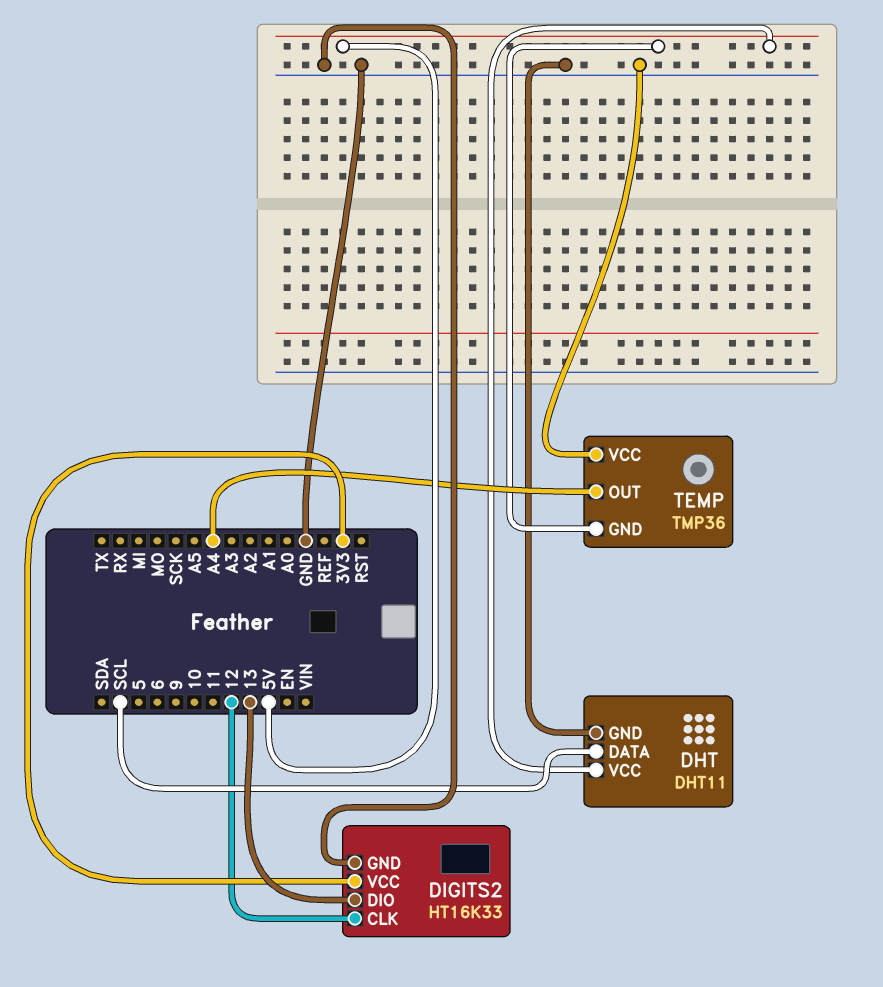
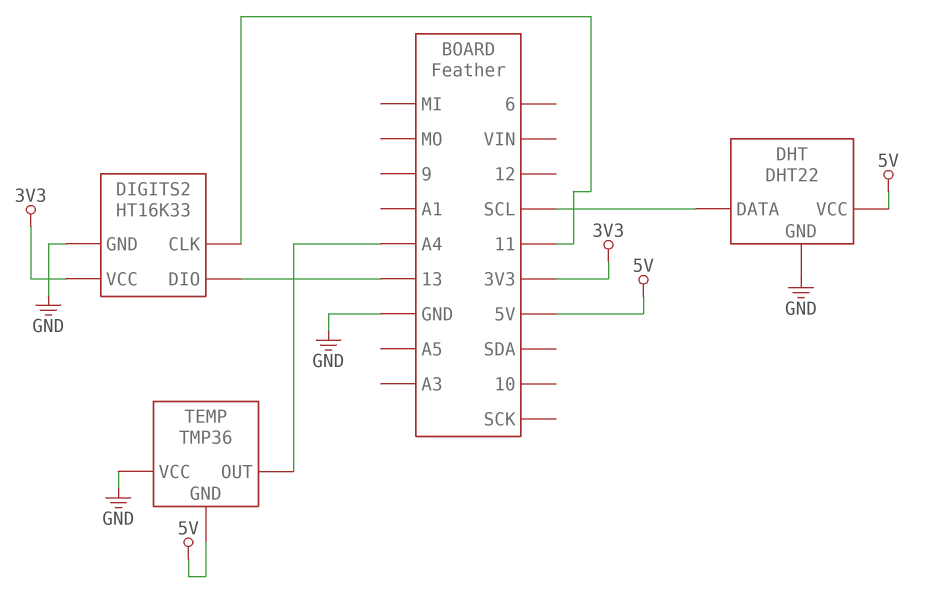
DHT: DHT11 -> DHT22
DIGITS2 pin CLK: 12 -> 11

